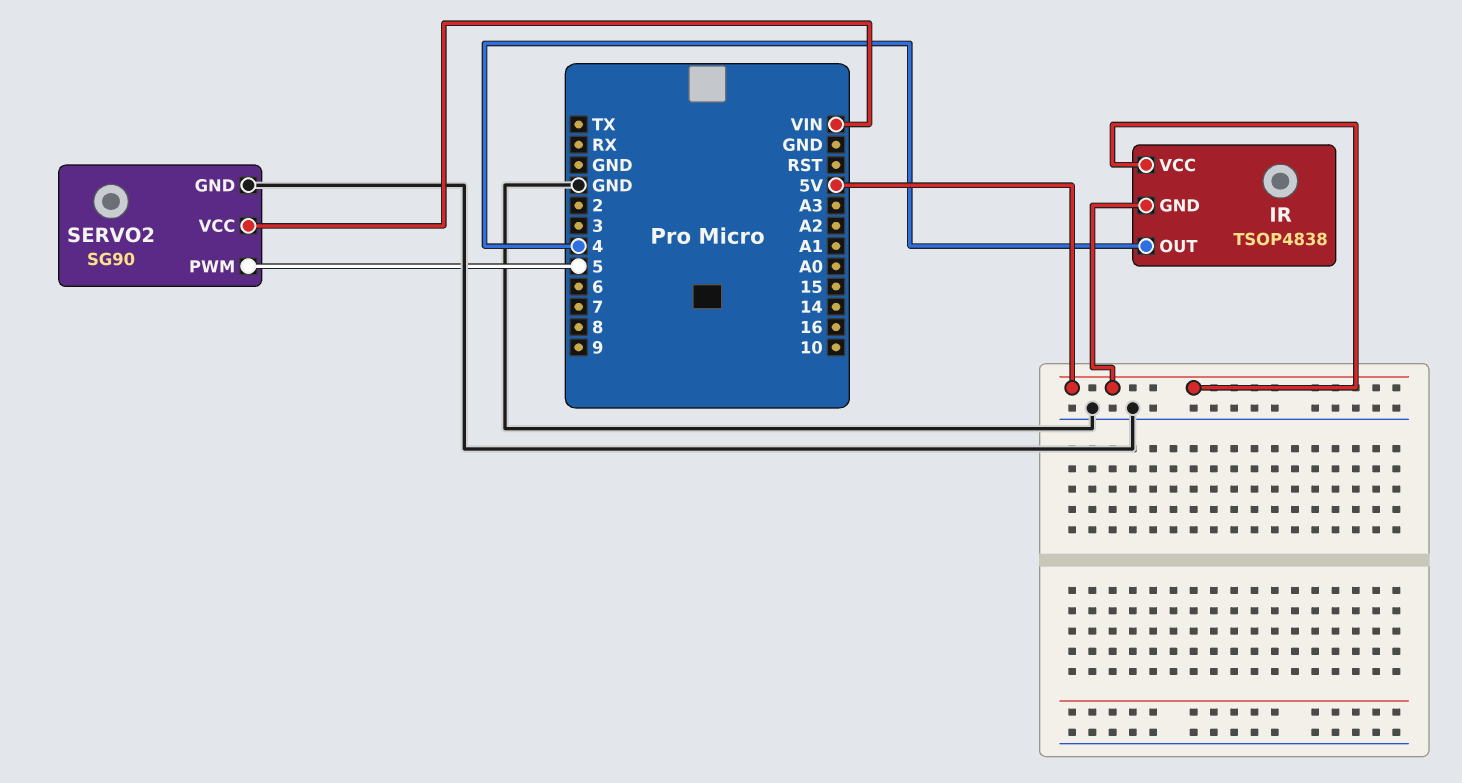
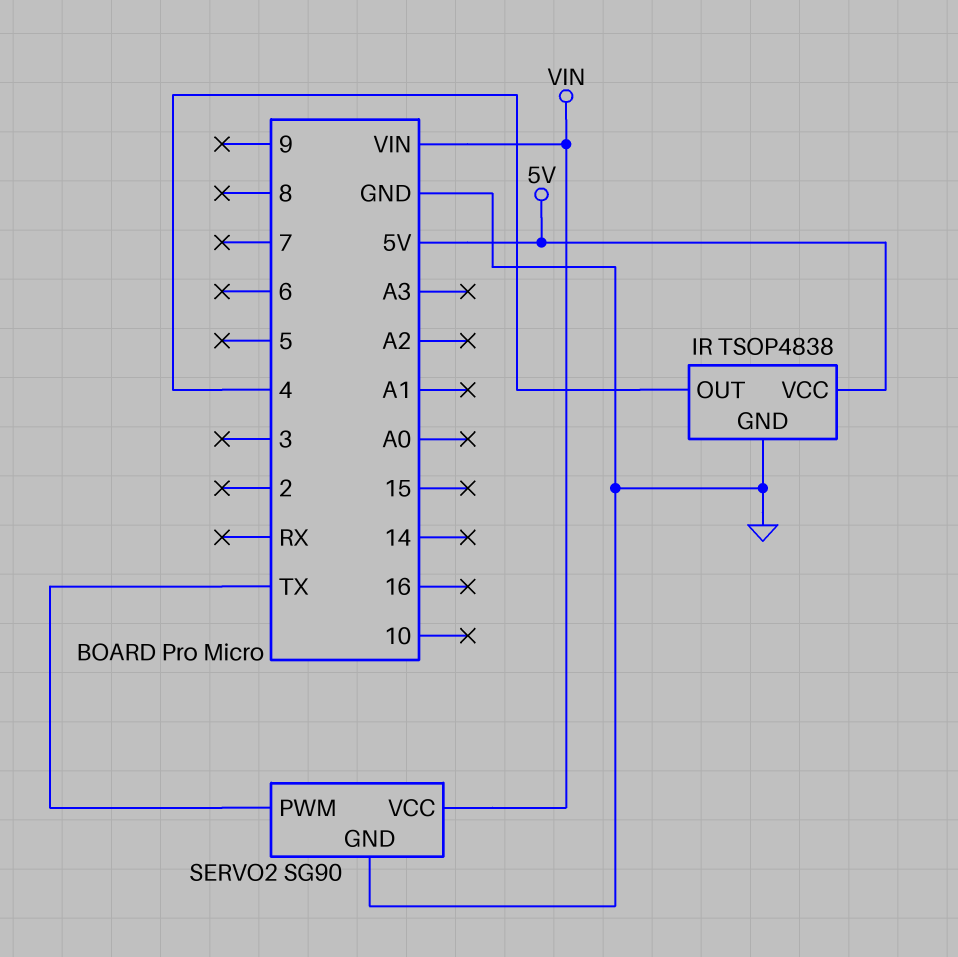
IR pin GND: 5V -> GND
SERVO2 pin PWM: 5 -> TX

